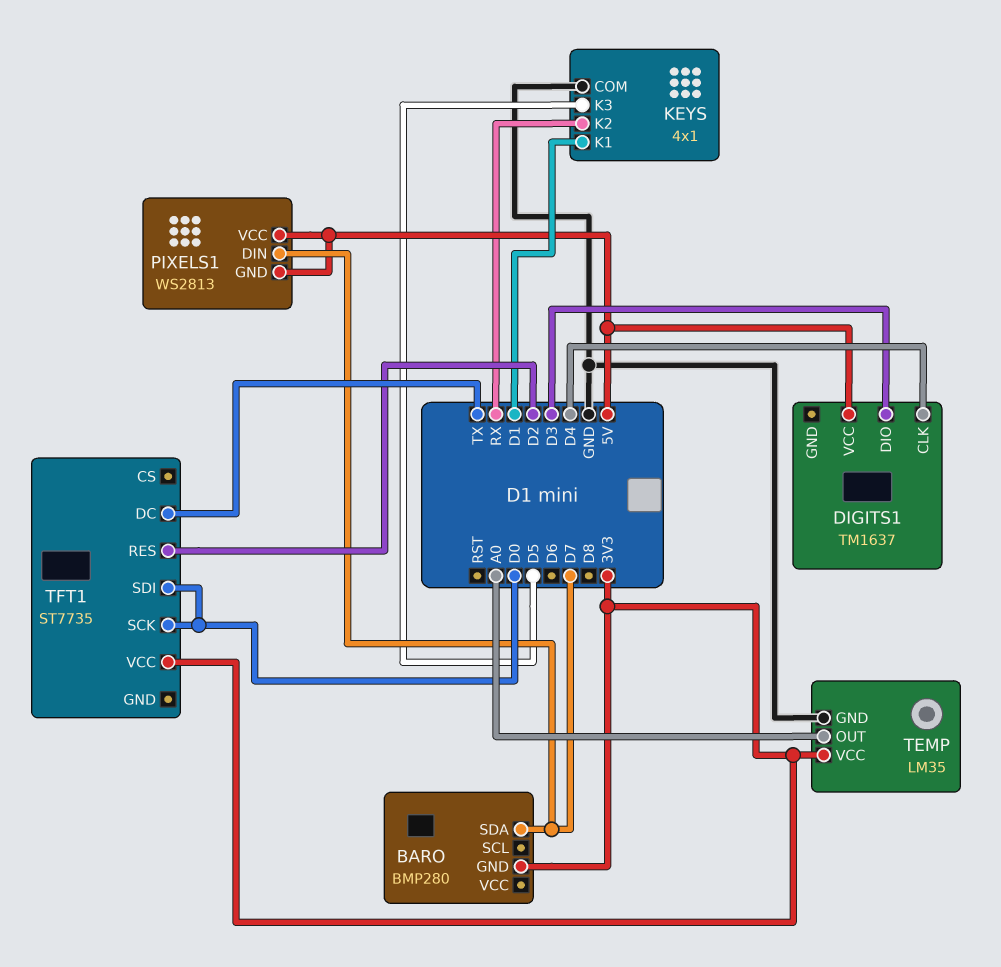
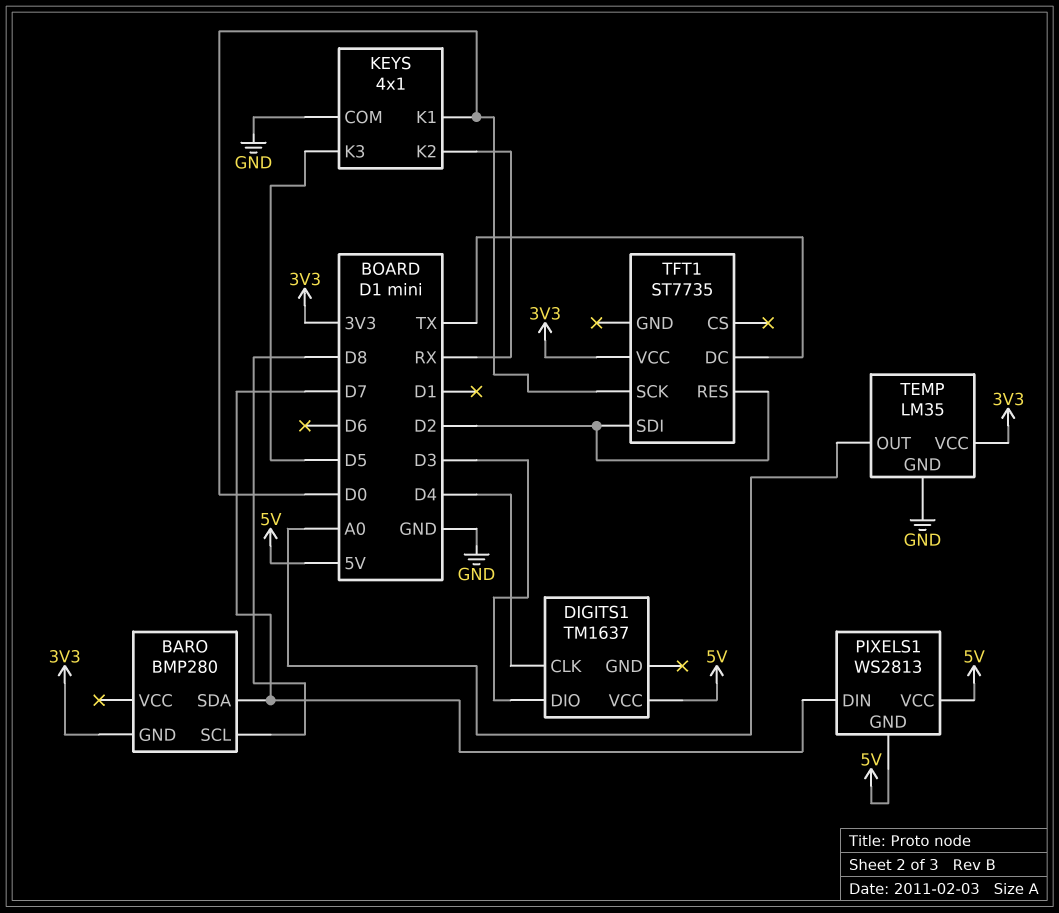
BARO pin SCL: none -> D8
KEYS pin K1: D1 -> D0
TFT1 pin SDI: D0 -> D2

